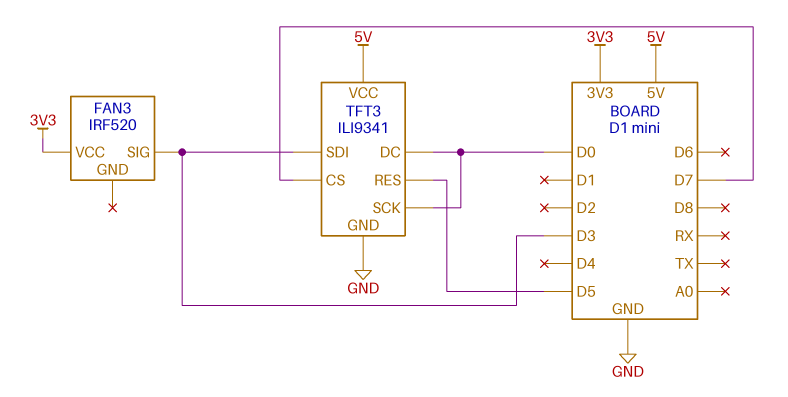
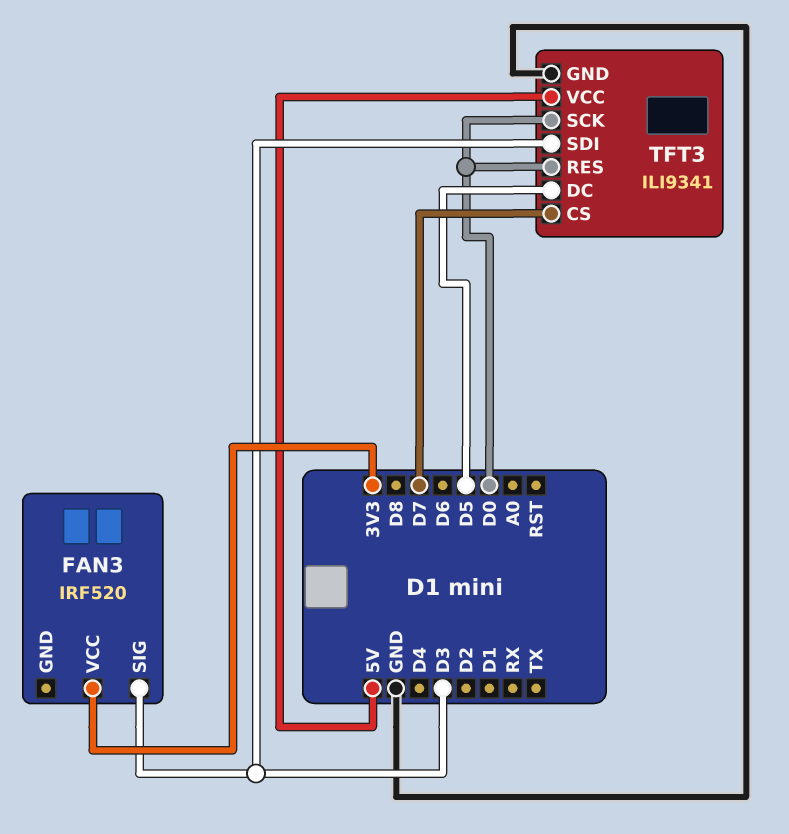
TFT3 pin DC: D0 -> D5
TFT3 pin RES: D5 -> D0

